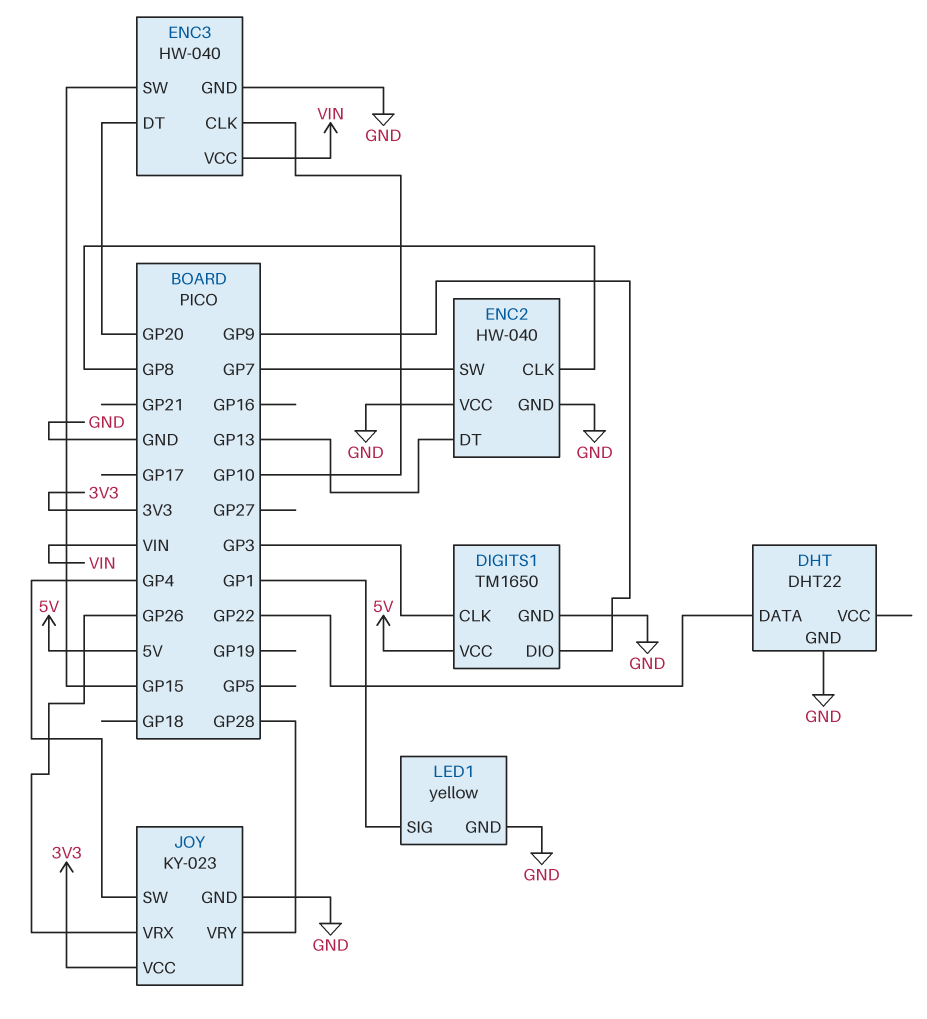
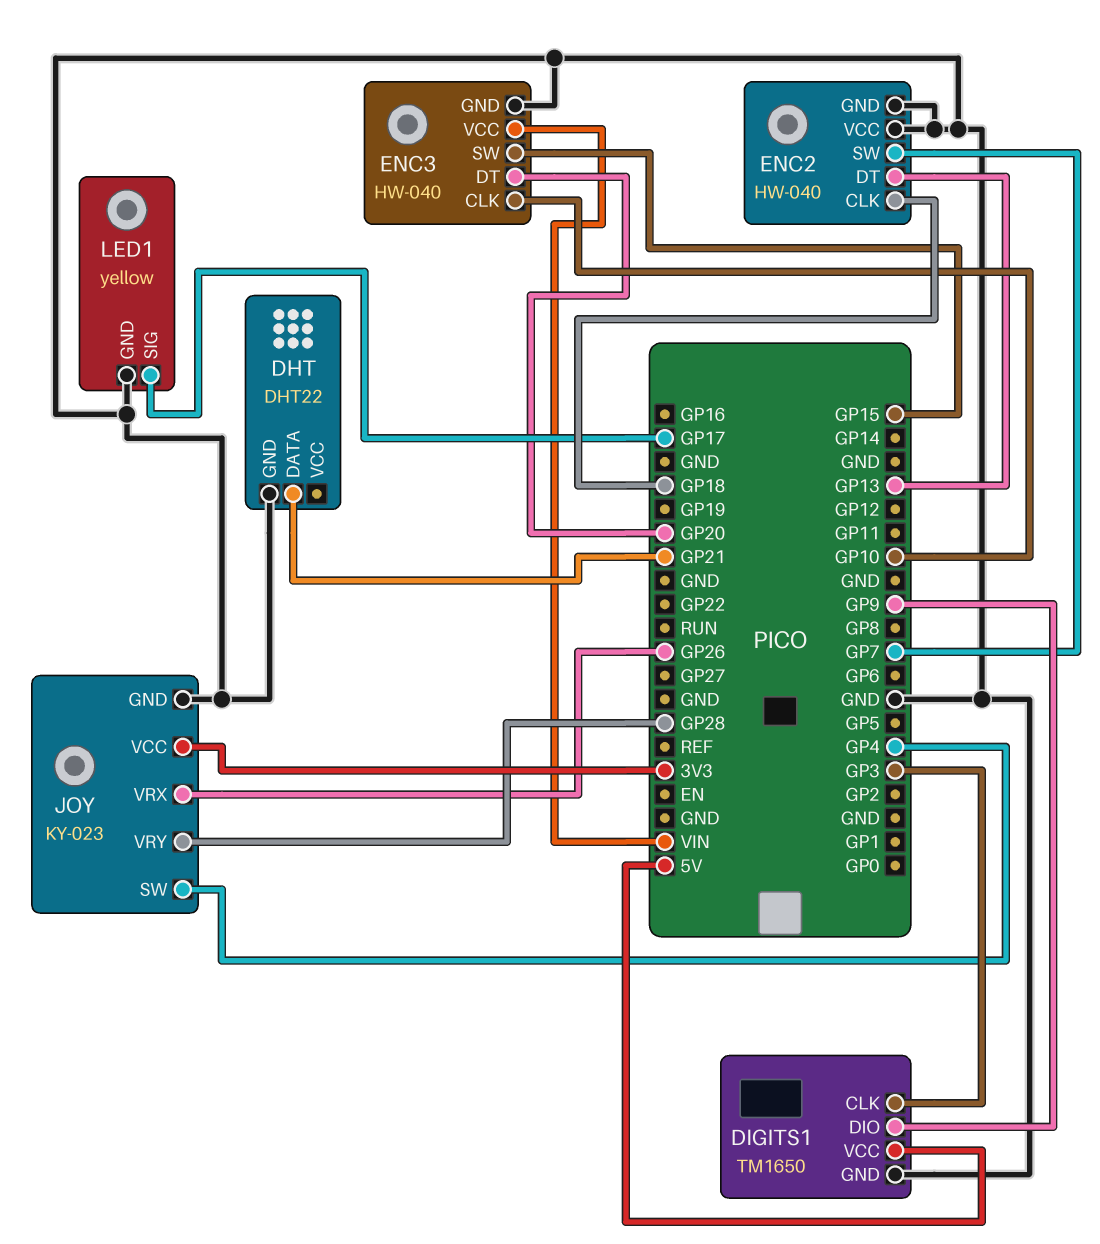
DHT pin DATA: GP22 -> GP21
ENC2 pin CLK: GP8 -> GP18
LED1 pin SIG: GP1 -> GP17

